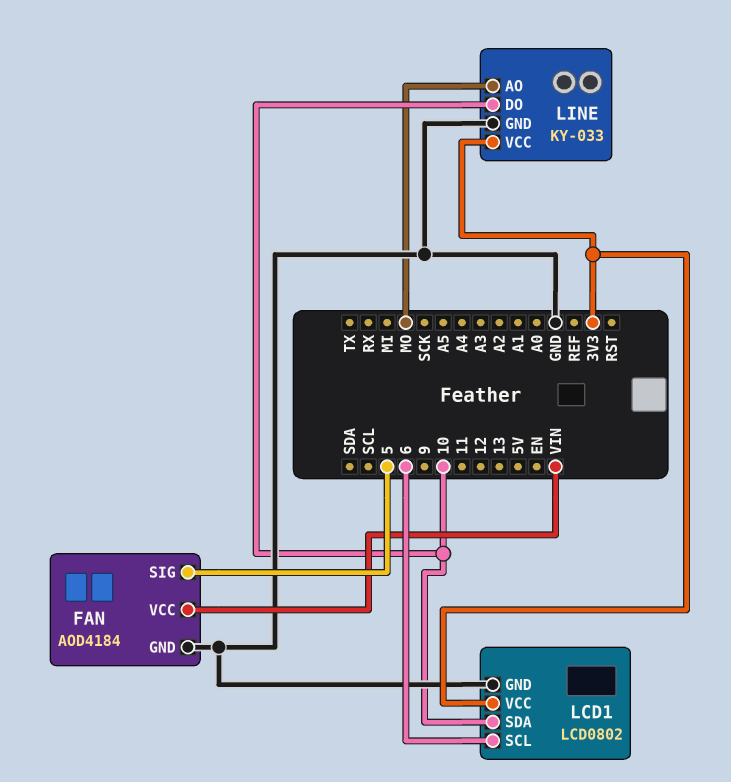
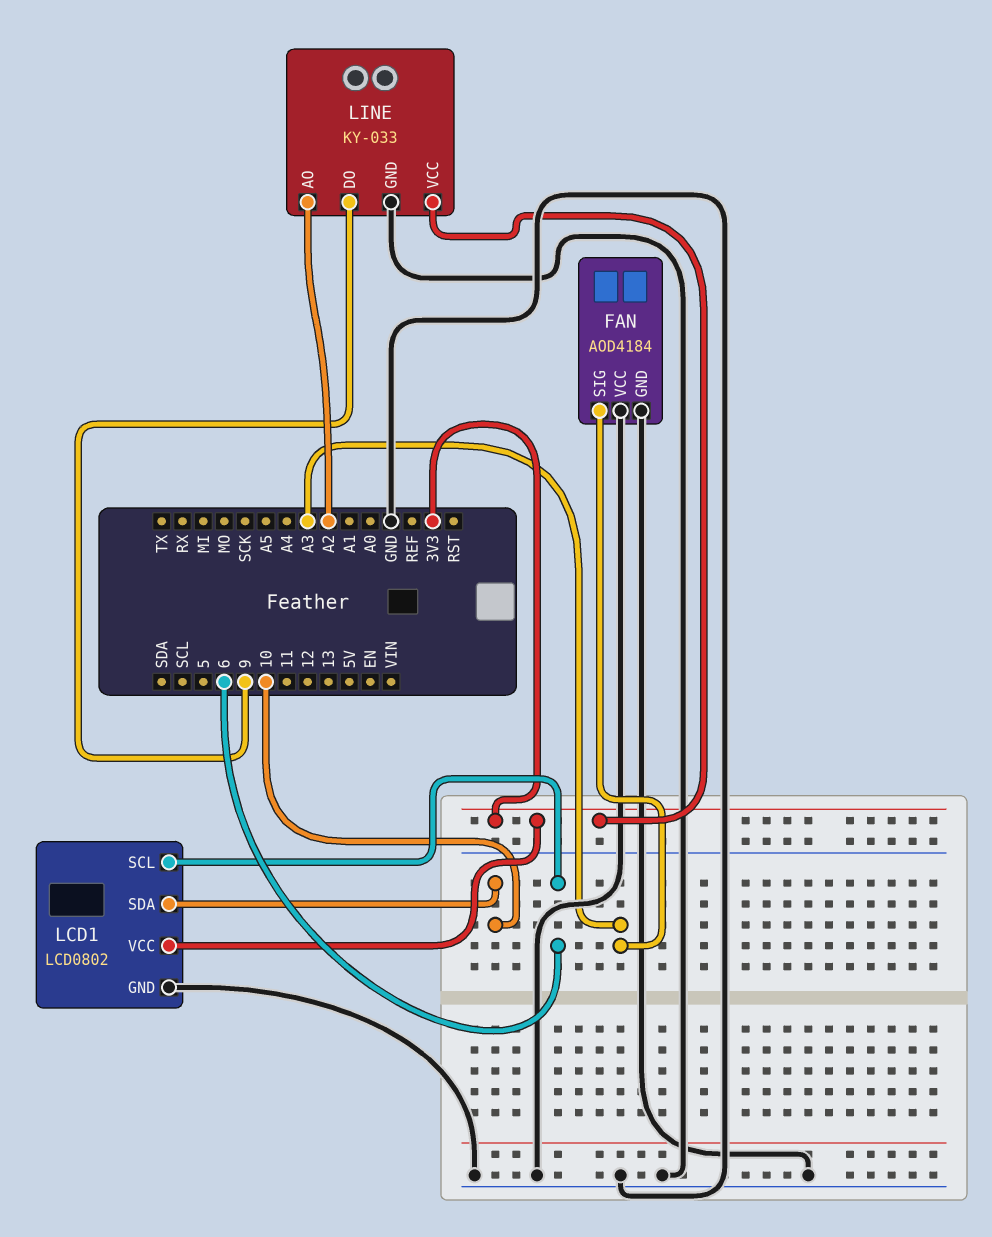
FAN pin SIG: 5 -> A3
FAN pin VCC: VIN -> GND
LINE pin AO: MO -> A2
LINE pin DO: 10 -> 9

